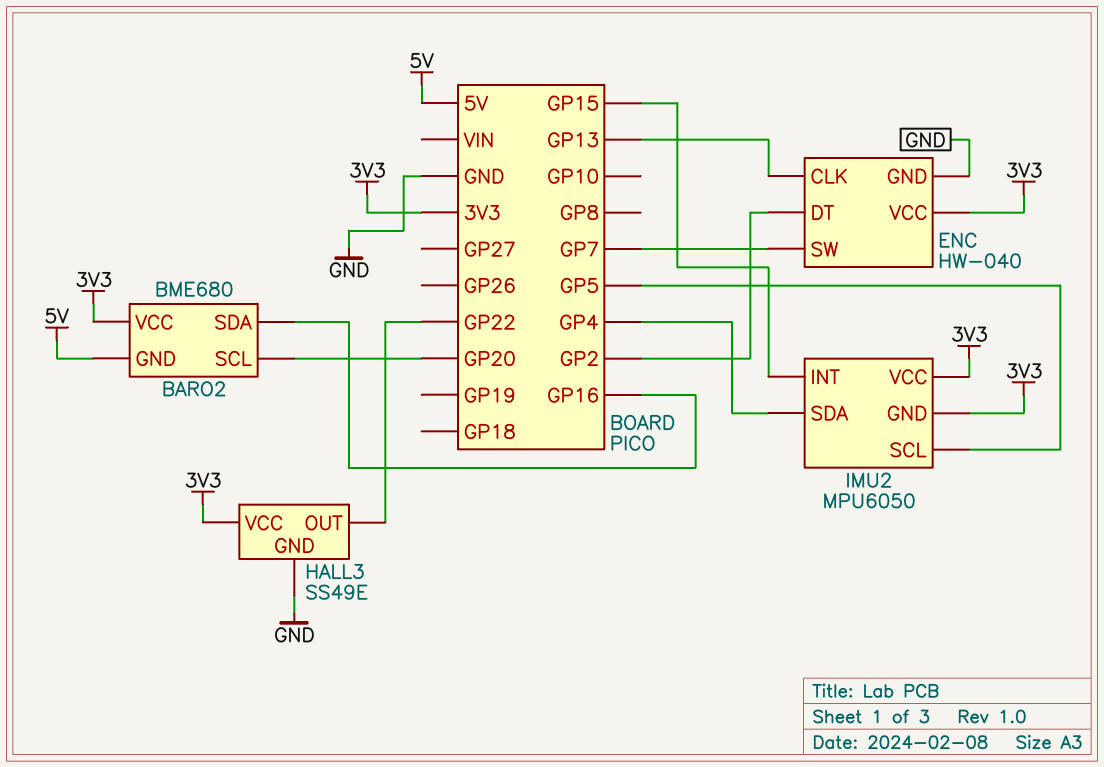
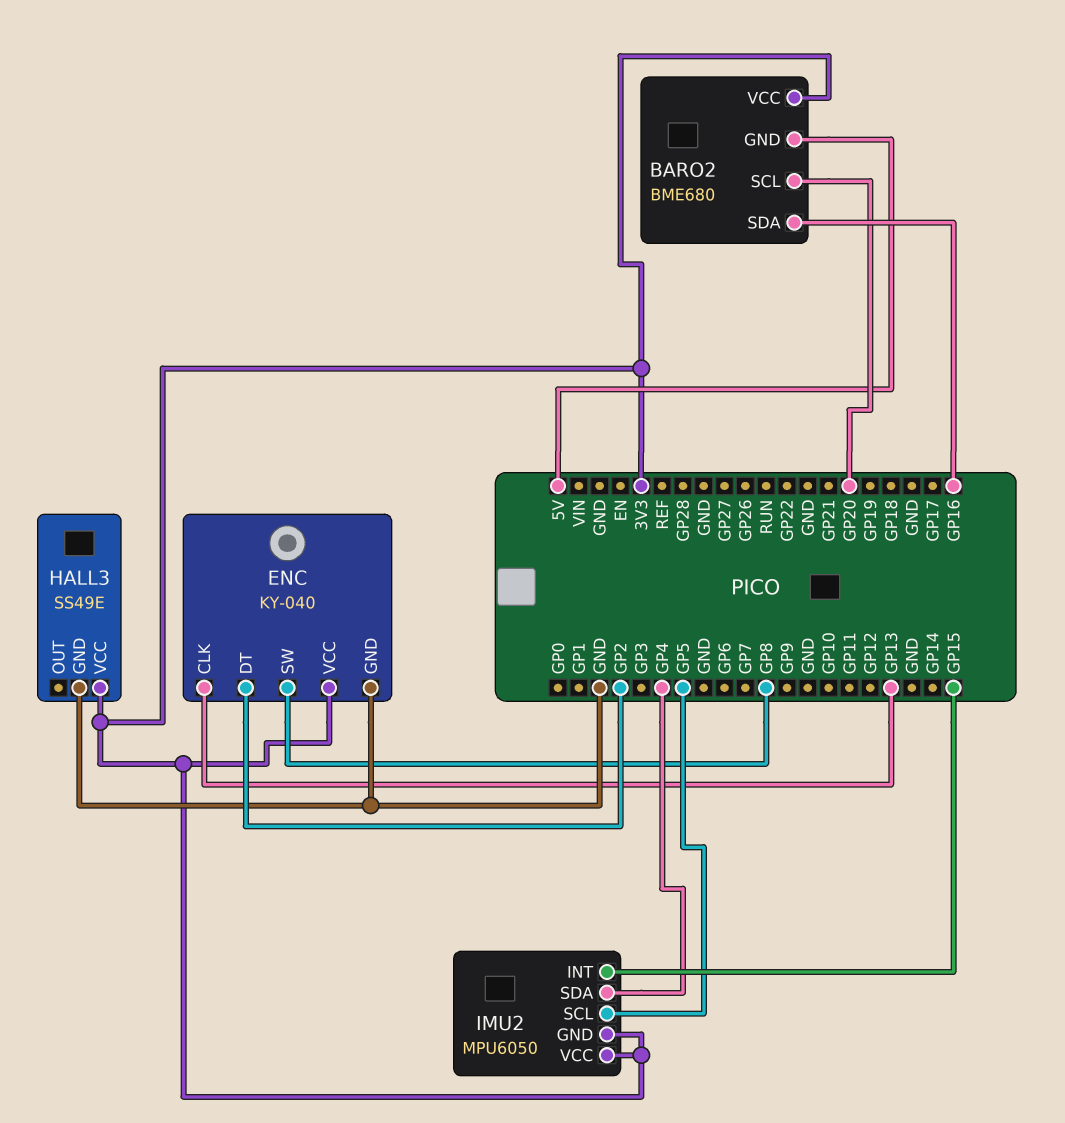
ENC: HW-040 -> KY-040
ENC pin SW: GP7 -> GP8
HALL3 pin OUT: GP22 -> none

